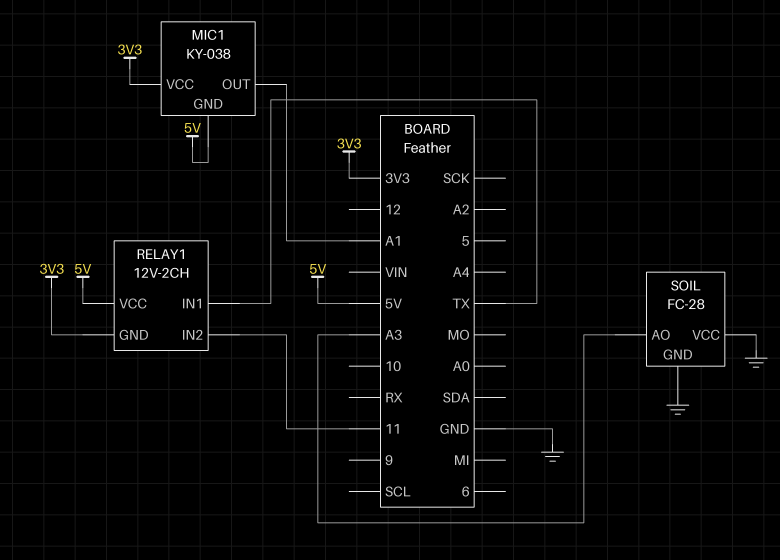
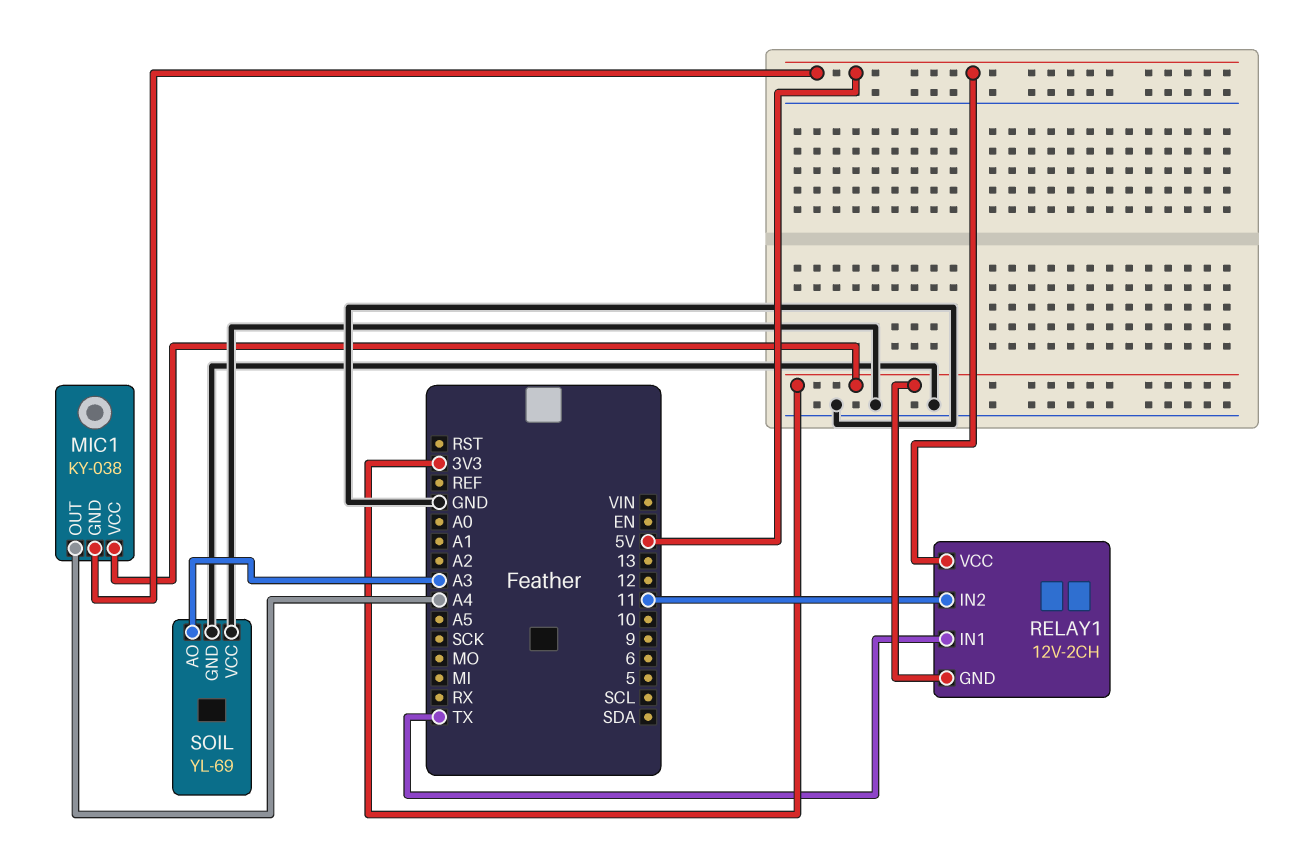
MIC1 pin OUT: A1 -> A4
SOIL: FC-28 -> YL-69

